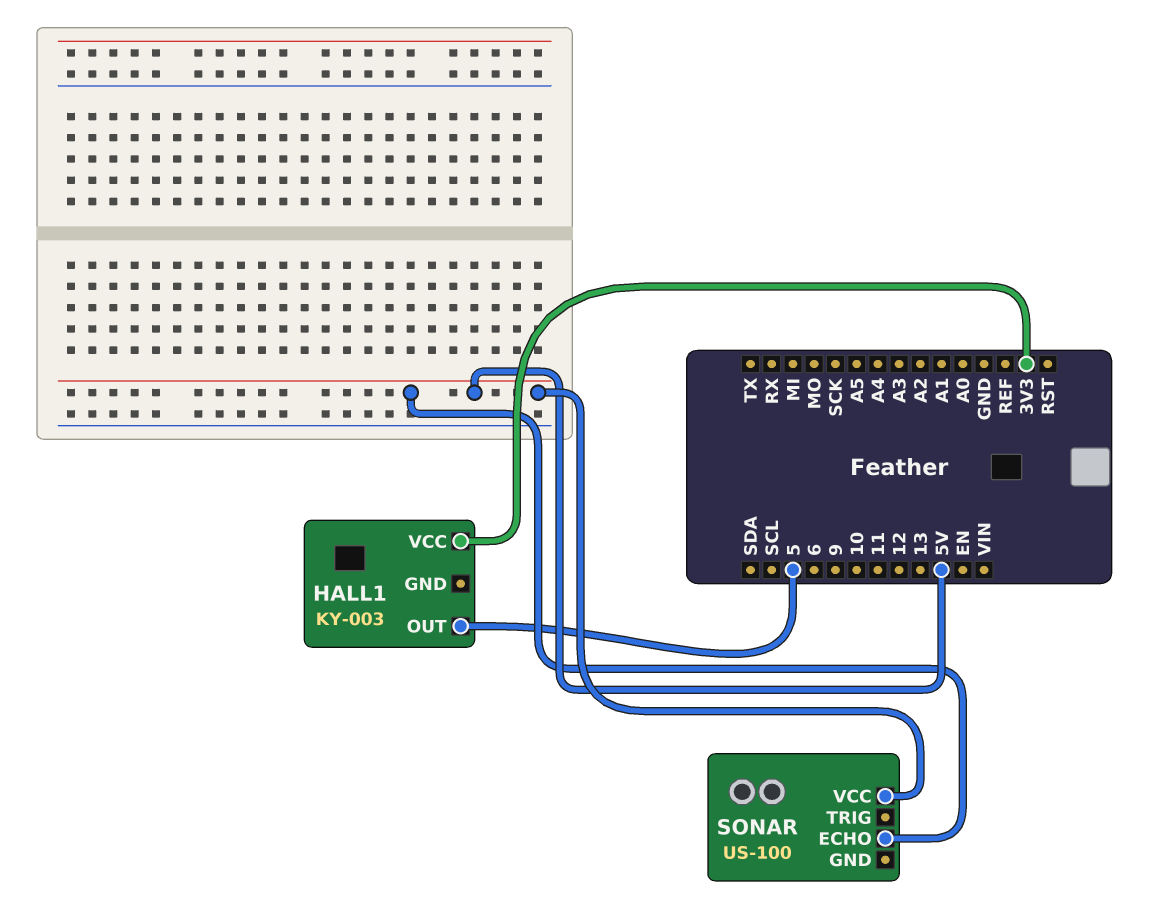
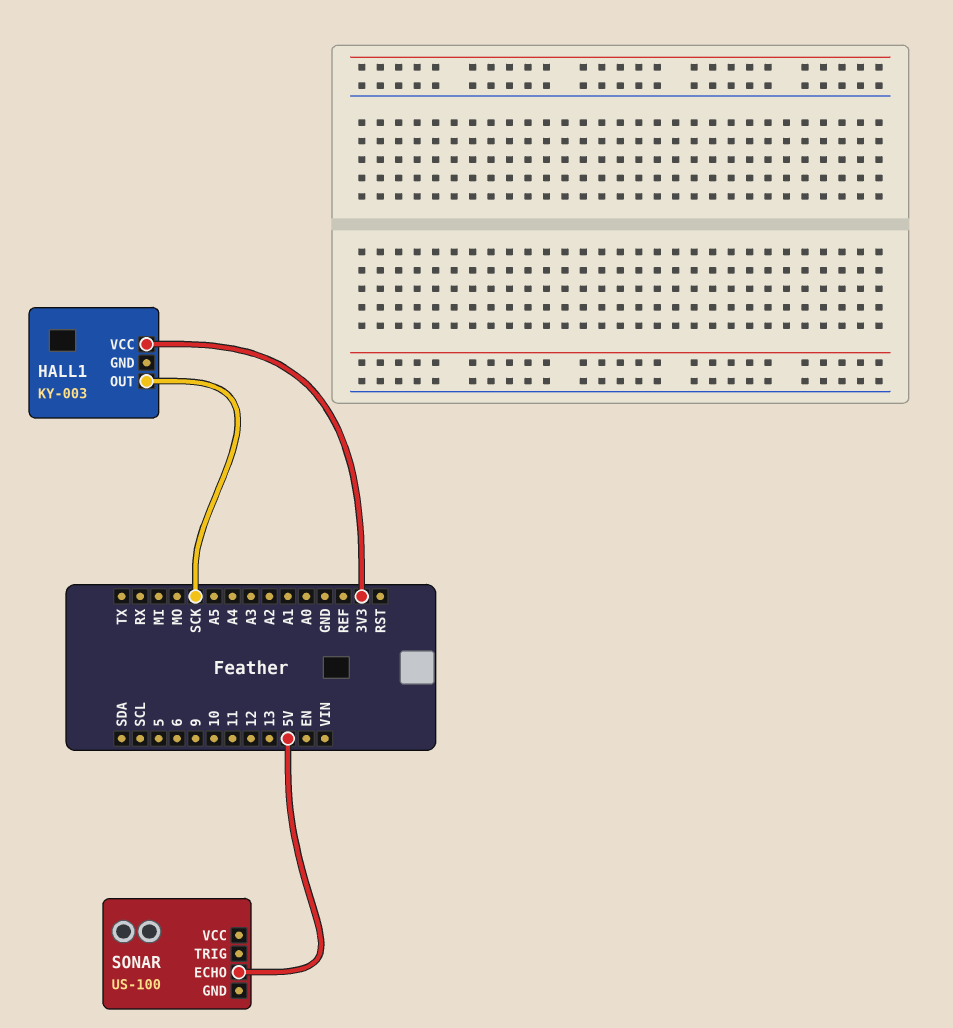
HALL1 pin OUT: 5 -> SCK
SONAR pin VCC: 5V -> none

